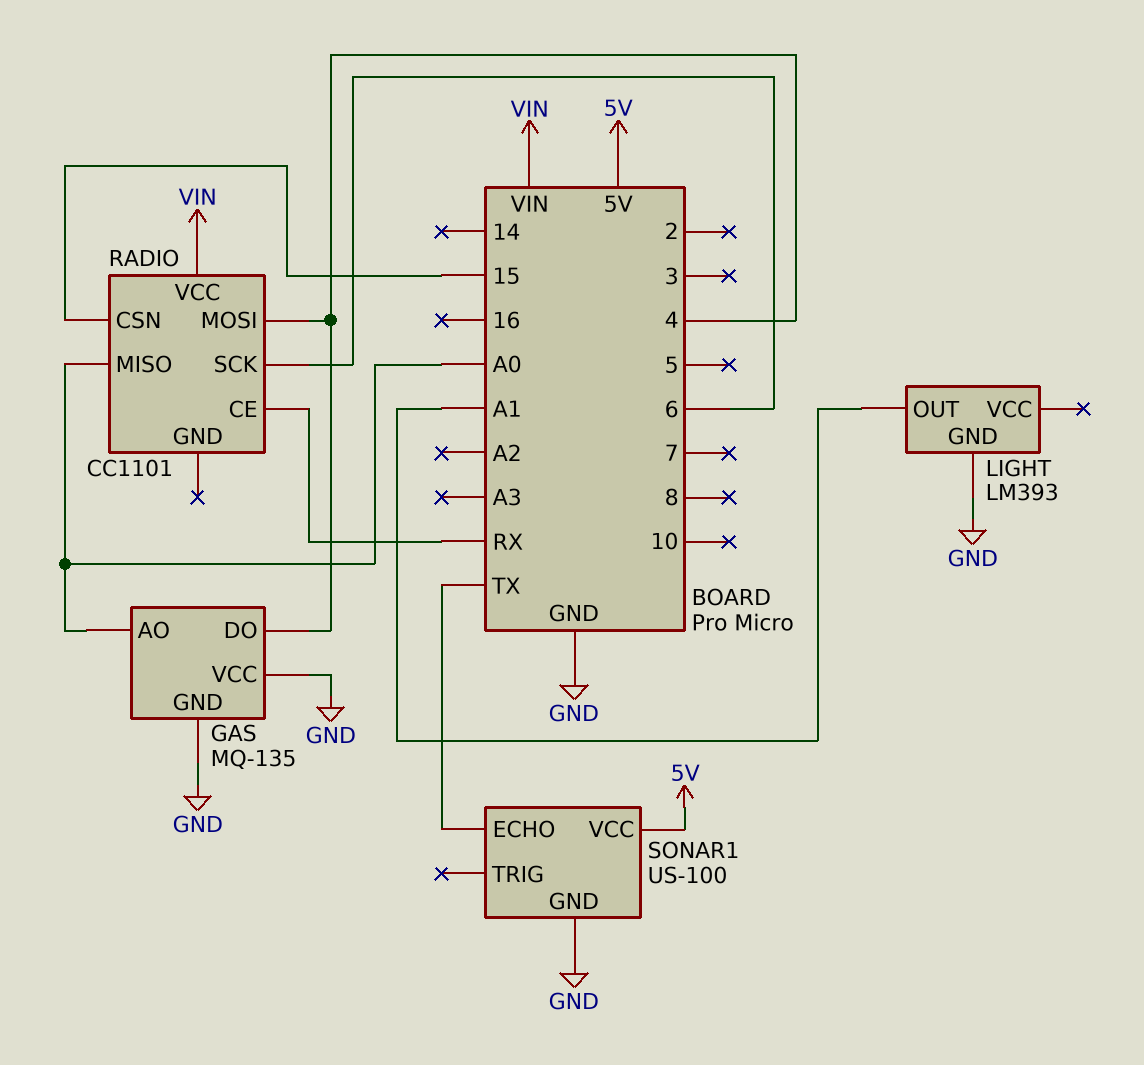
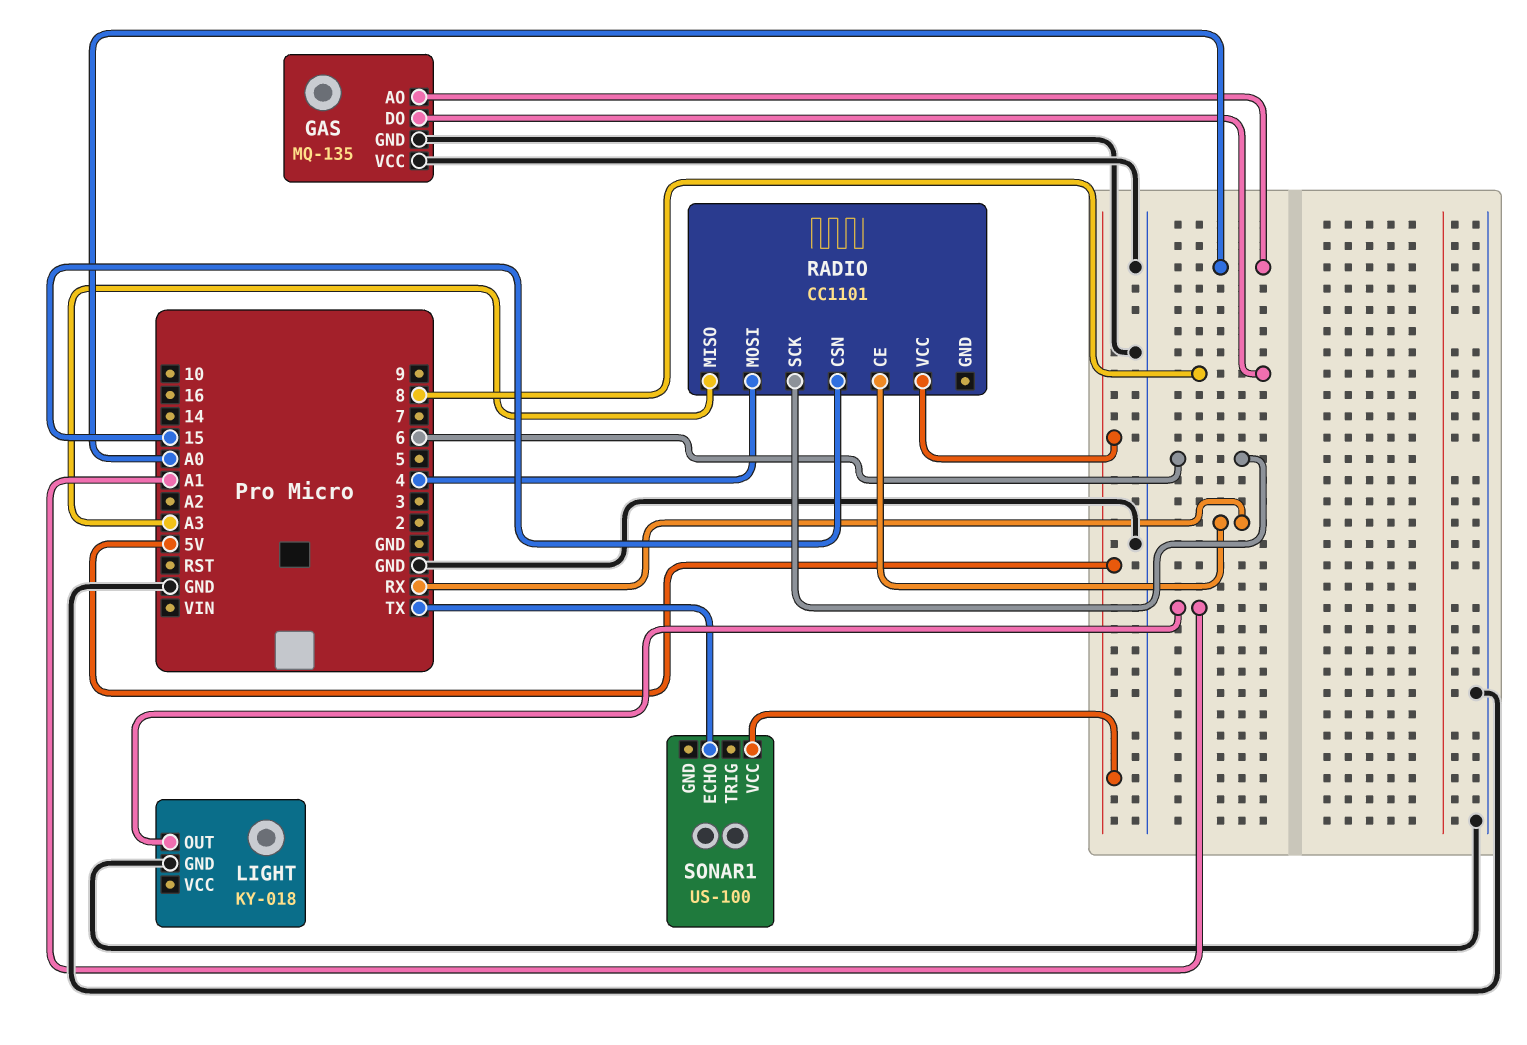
GAS pin DO: 4 -> 8
LIGHT: LM393 -> KY-018
RADIO pin MISO: A0 -> A3
RADIO pin VCC: VIN -> 5V
SONAR1 pin GND: GND -> none

